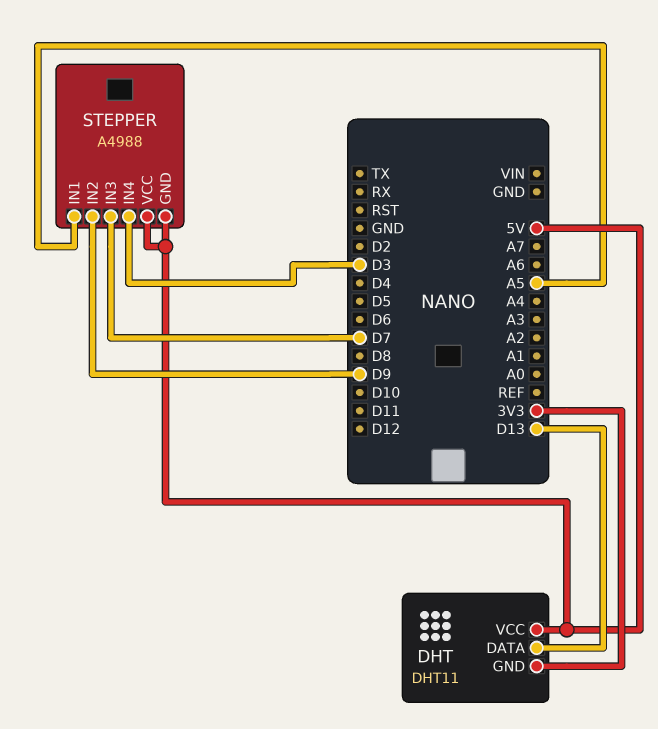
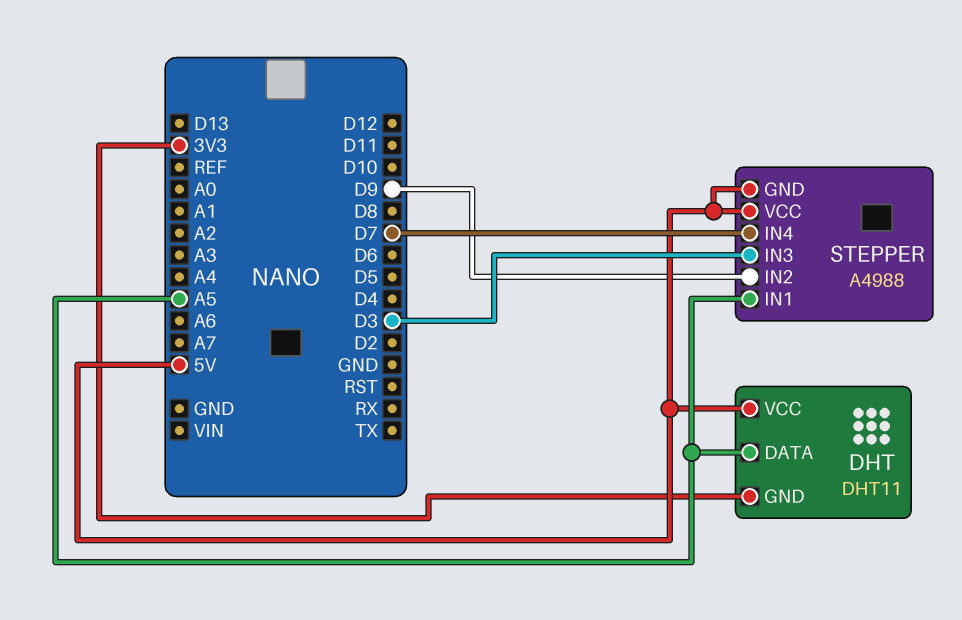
DHT pin DATA: D13 -> A5
STEPPER pin IN3: D7 -> D3
STEPPER pin IN4: D3 -> D7

